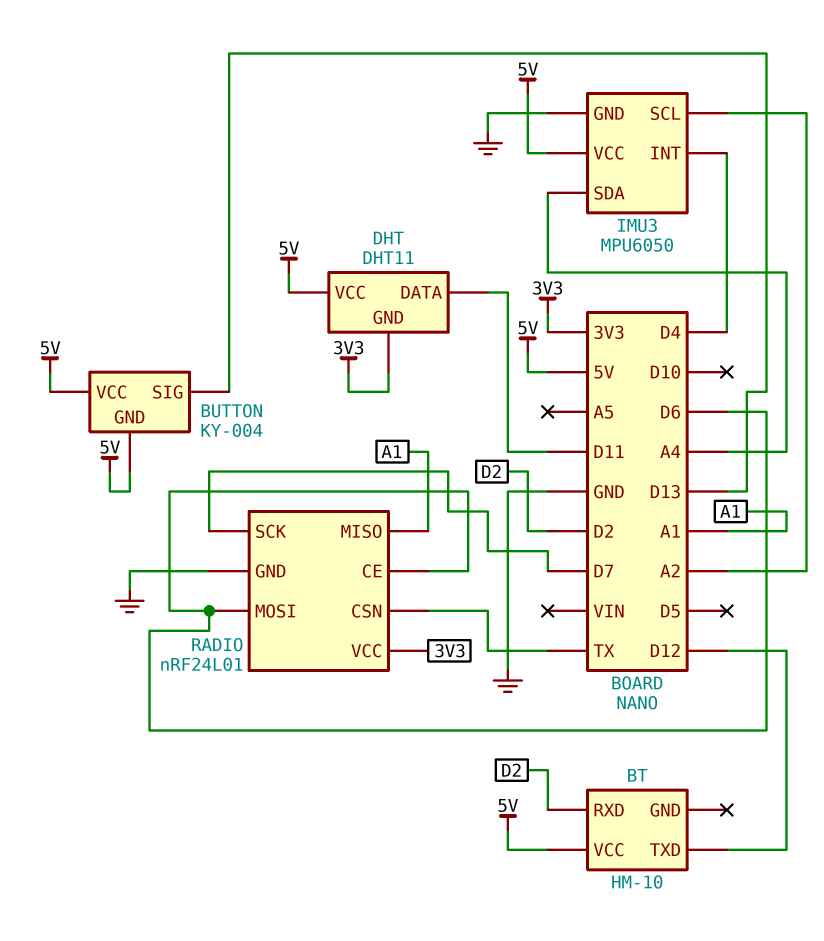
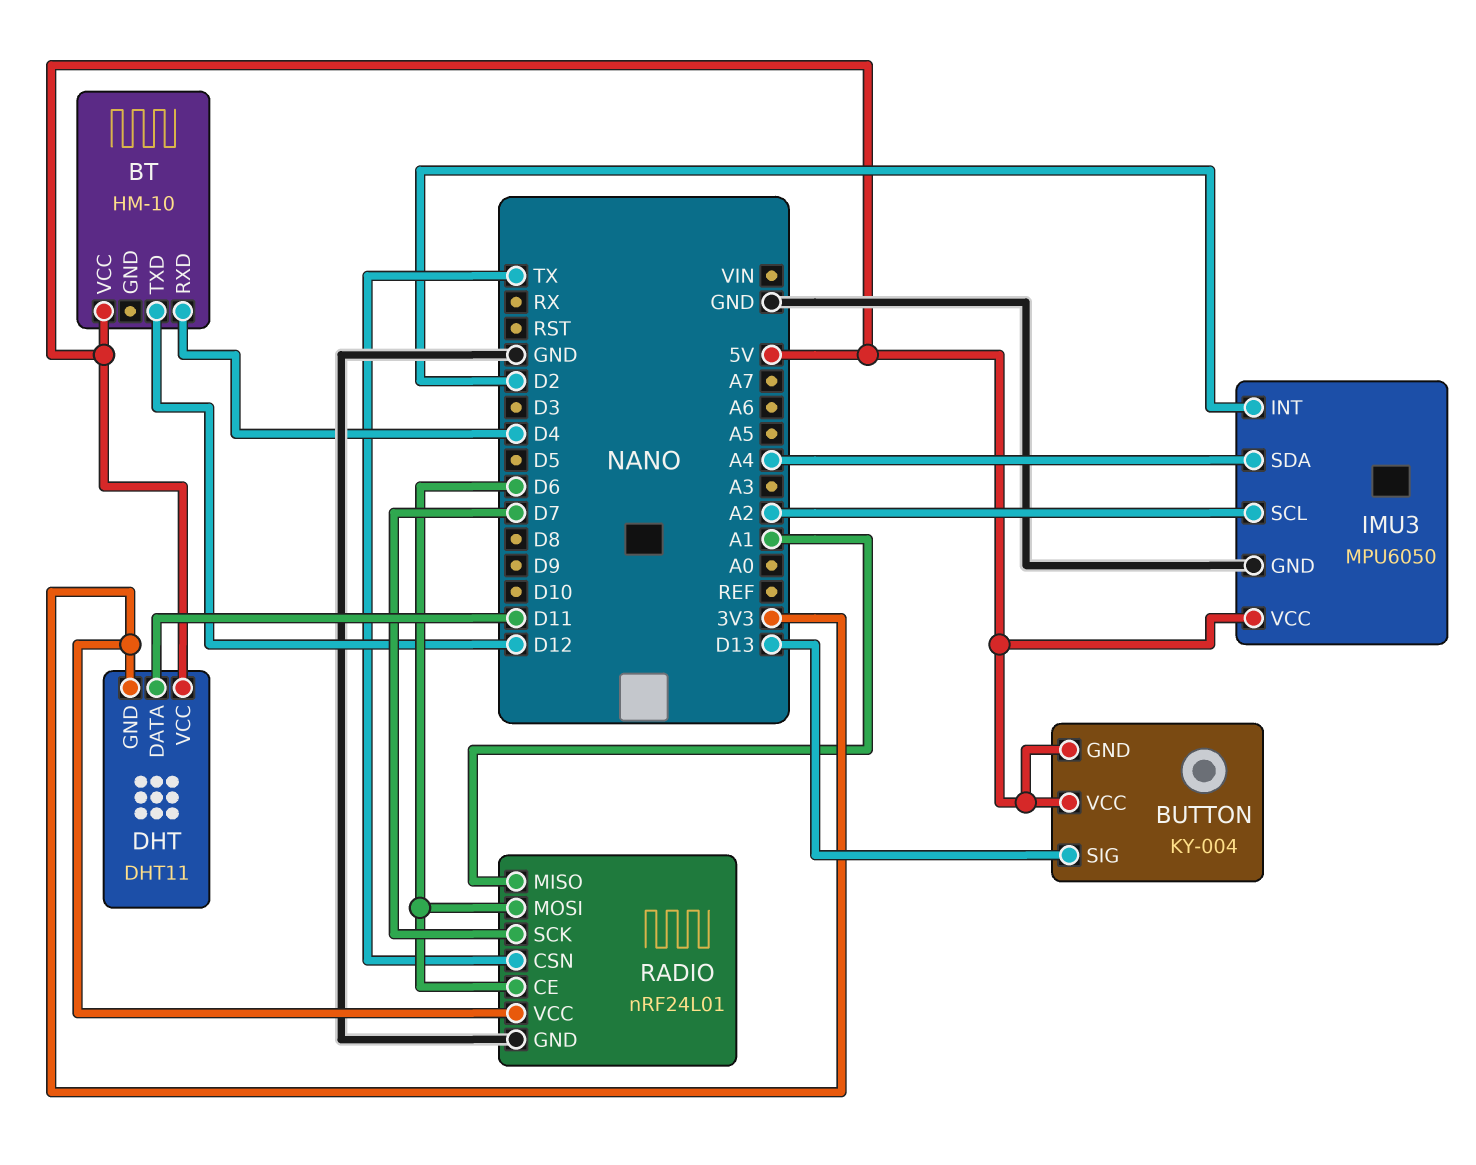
BT pin RXD: D2 -> D4
IMU3 pin INT: D4 -> D2

